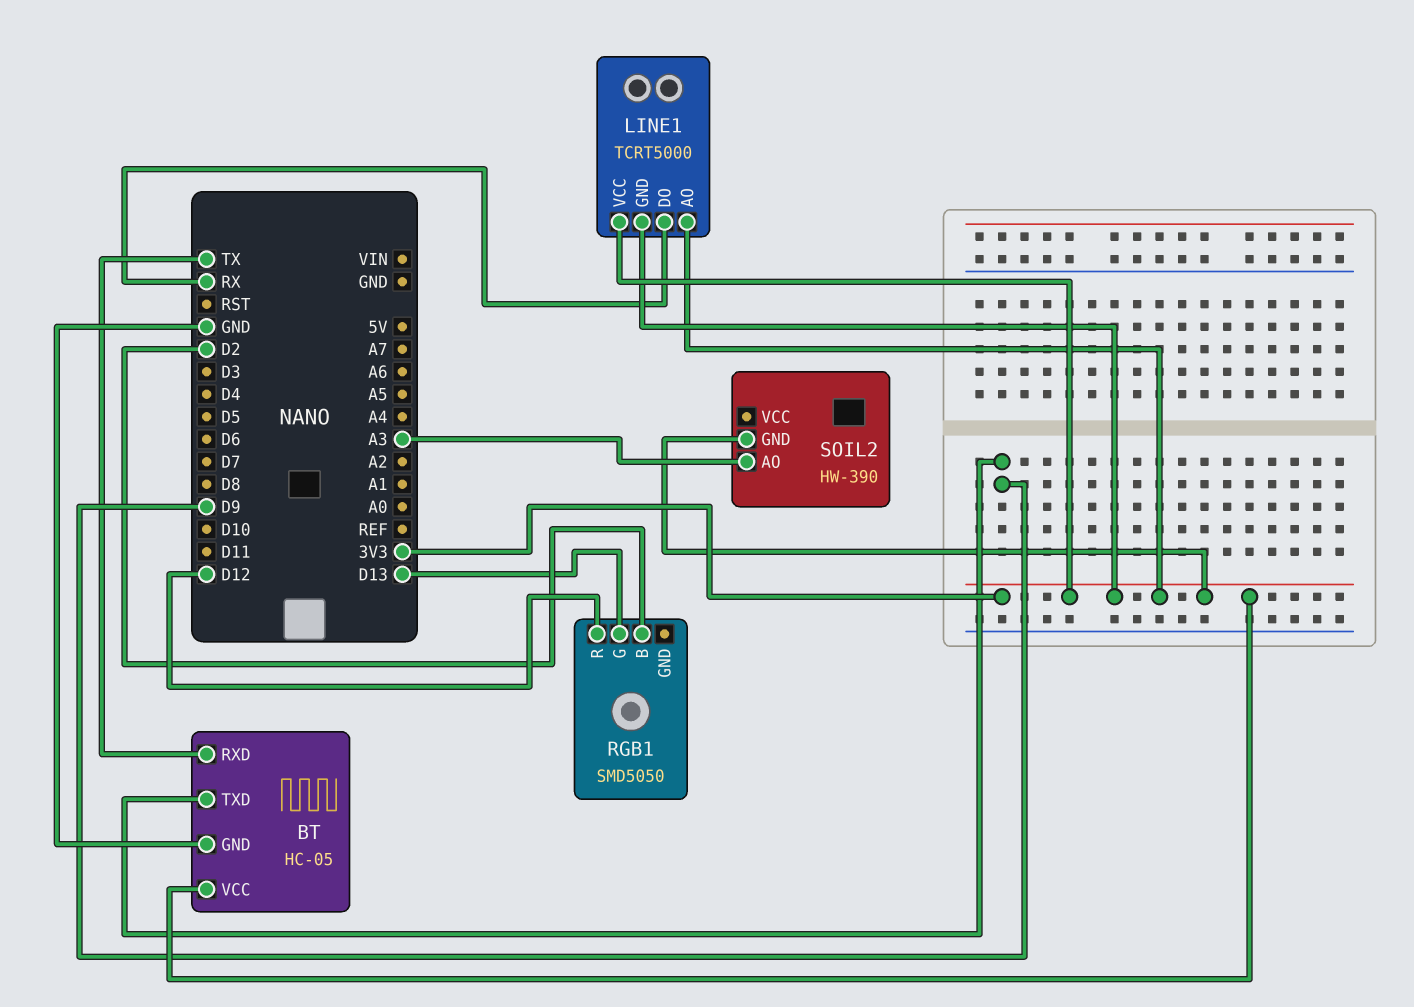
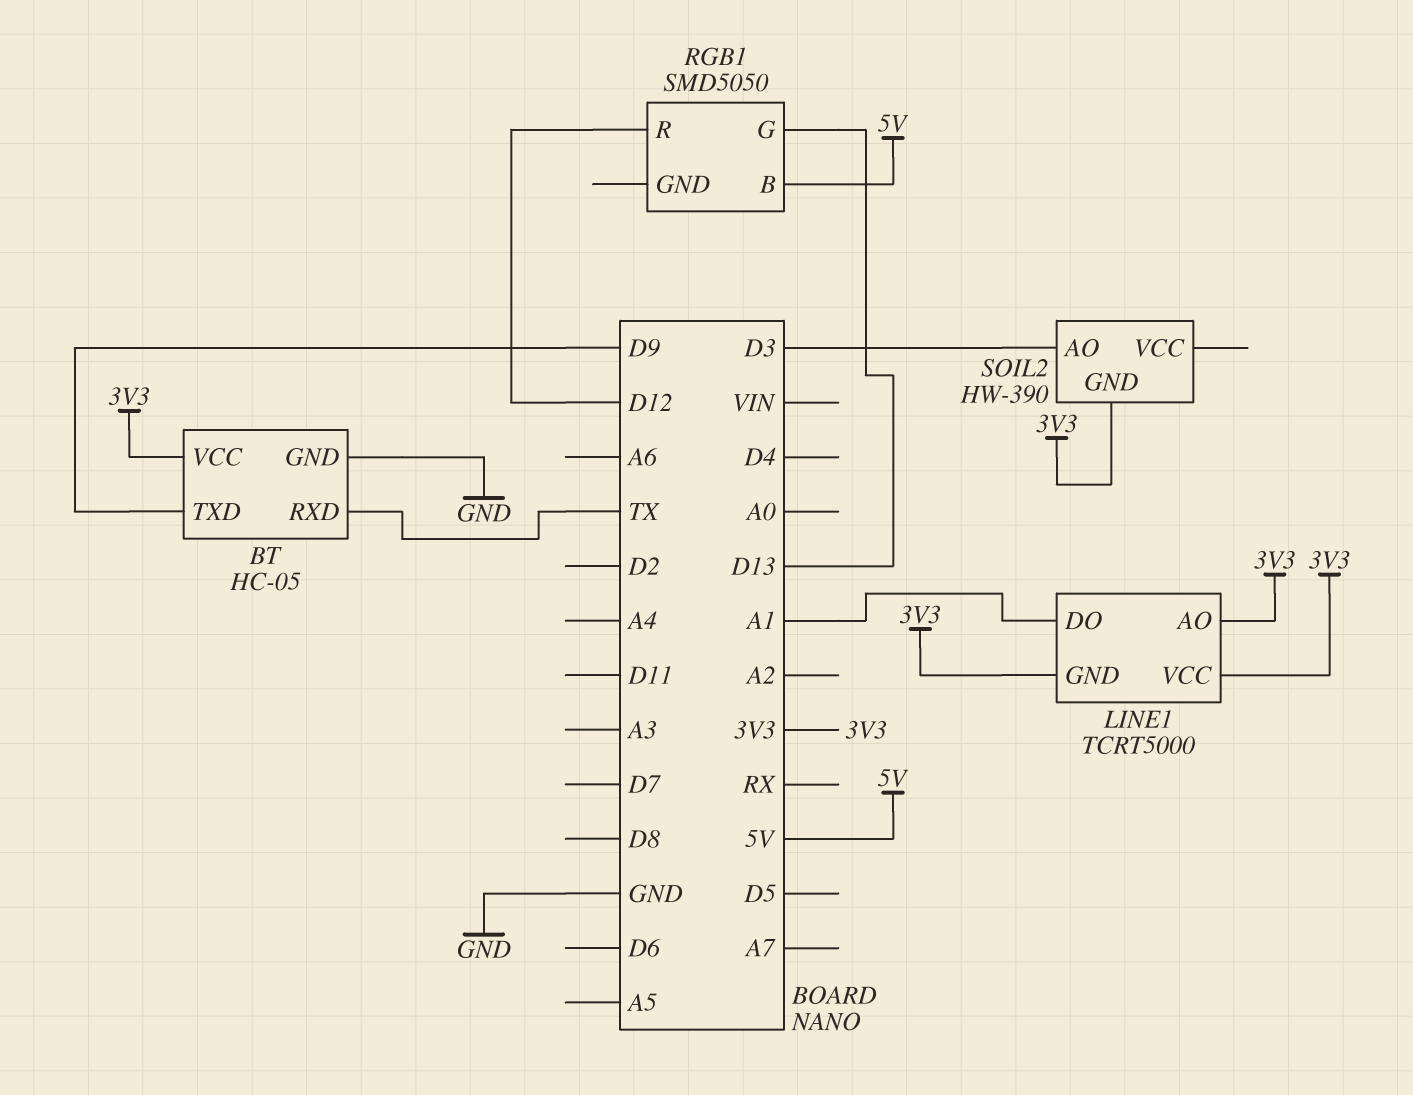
LINE1 pin DO: RX -> A1
RGB1 pin B: D2 -> 5V
SOIL2 pin AO: A3 -> D3

